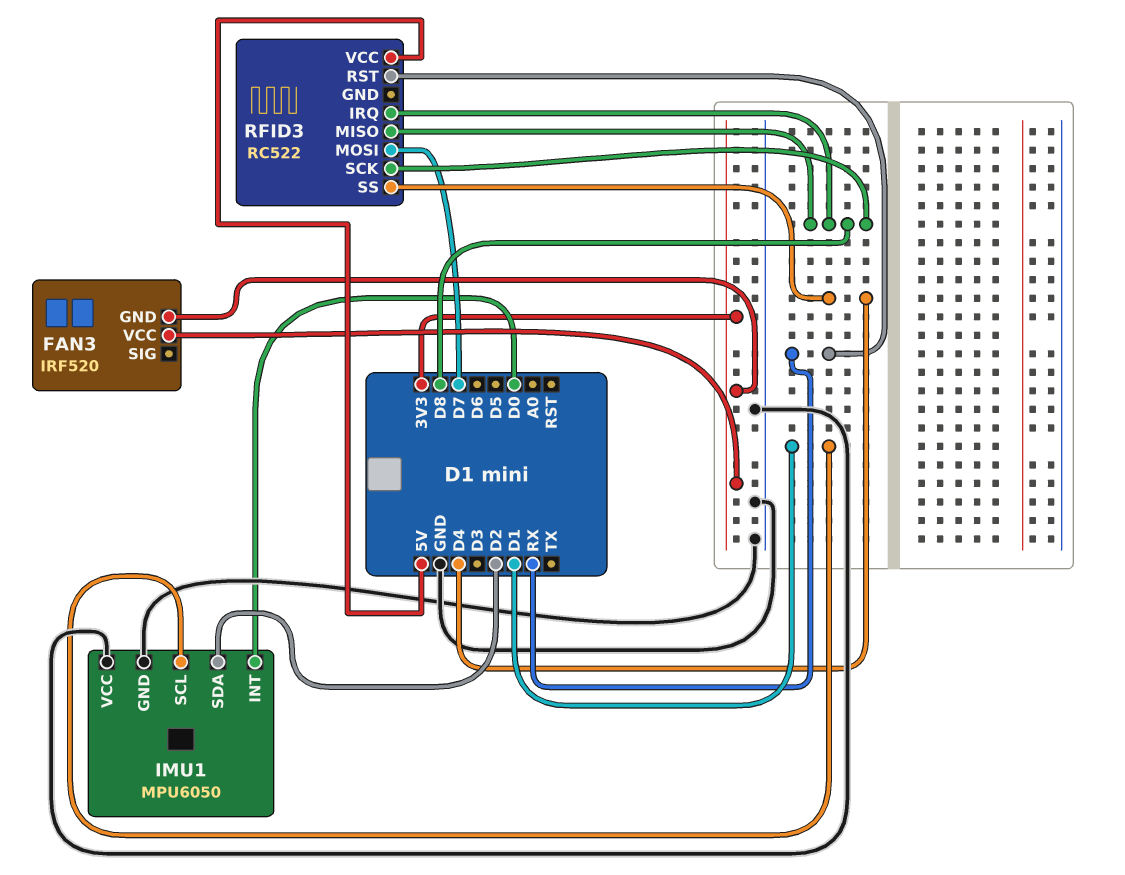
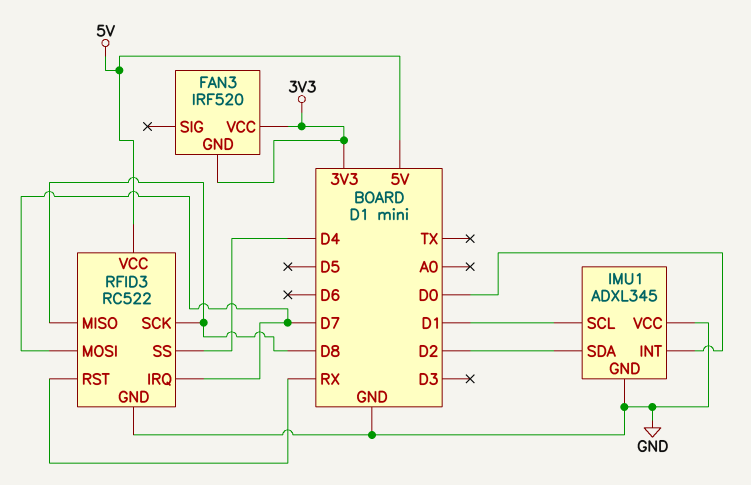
IMU1: MPU6050 -> ADXL345
RFID3 pin GND: none -> GND
RFID3 pin IRQ: D8 -> D7

